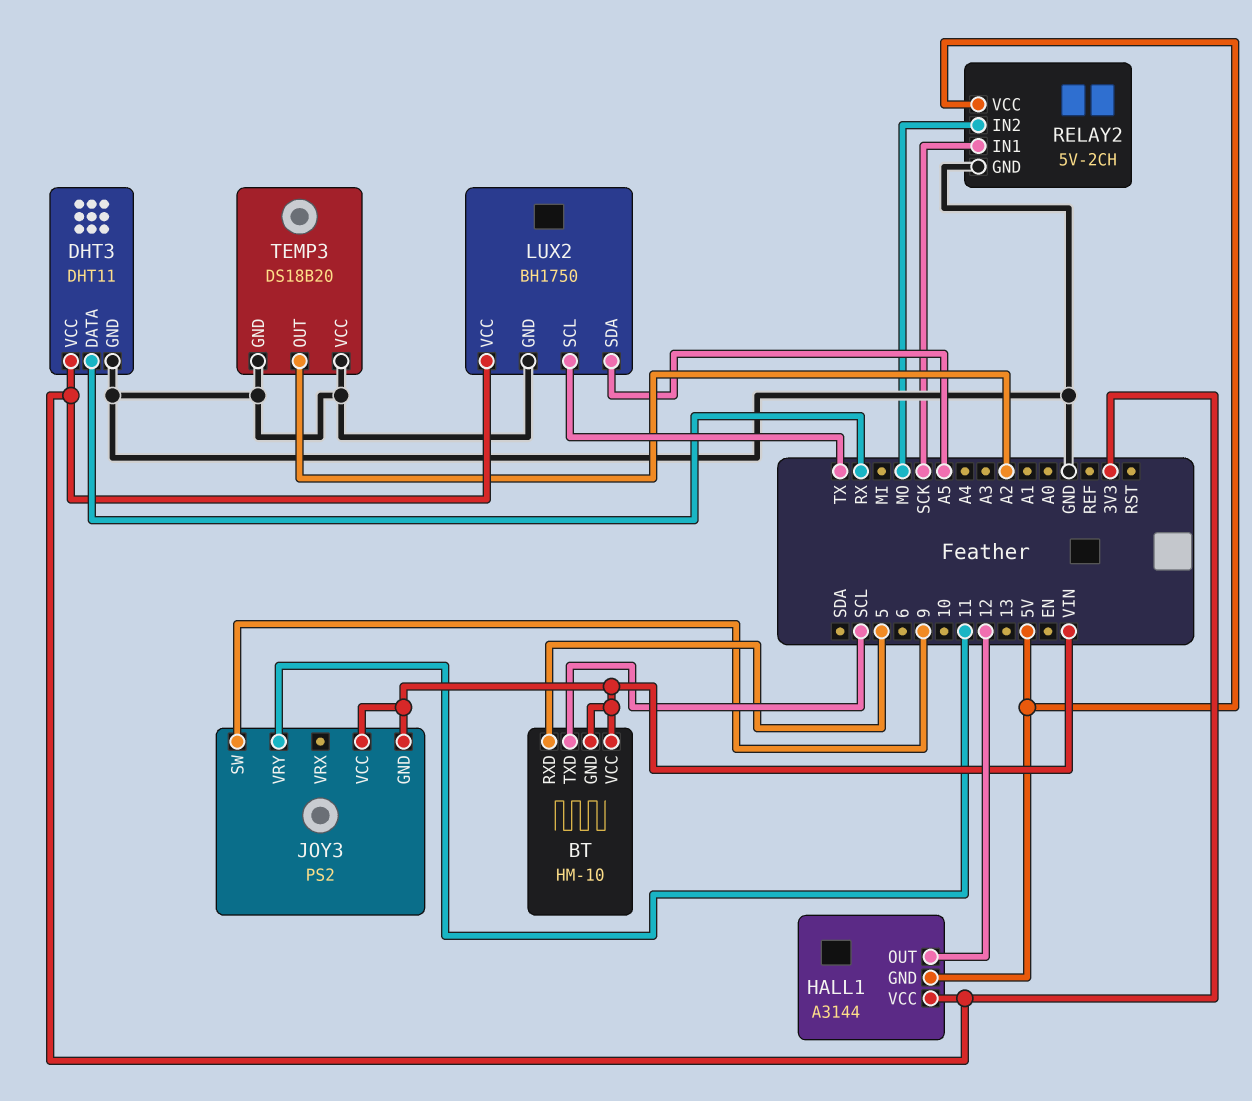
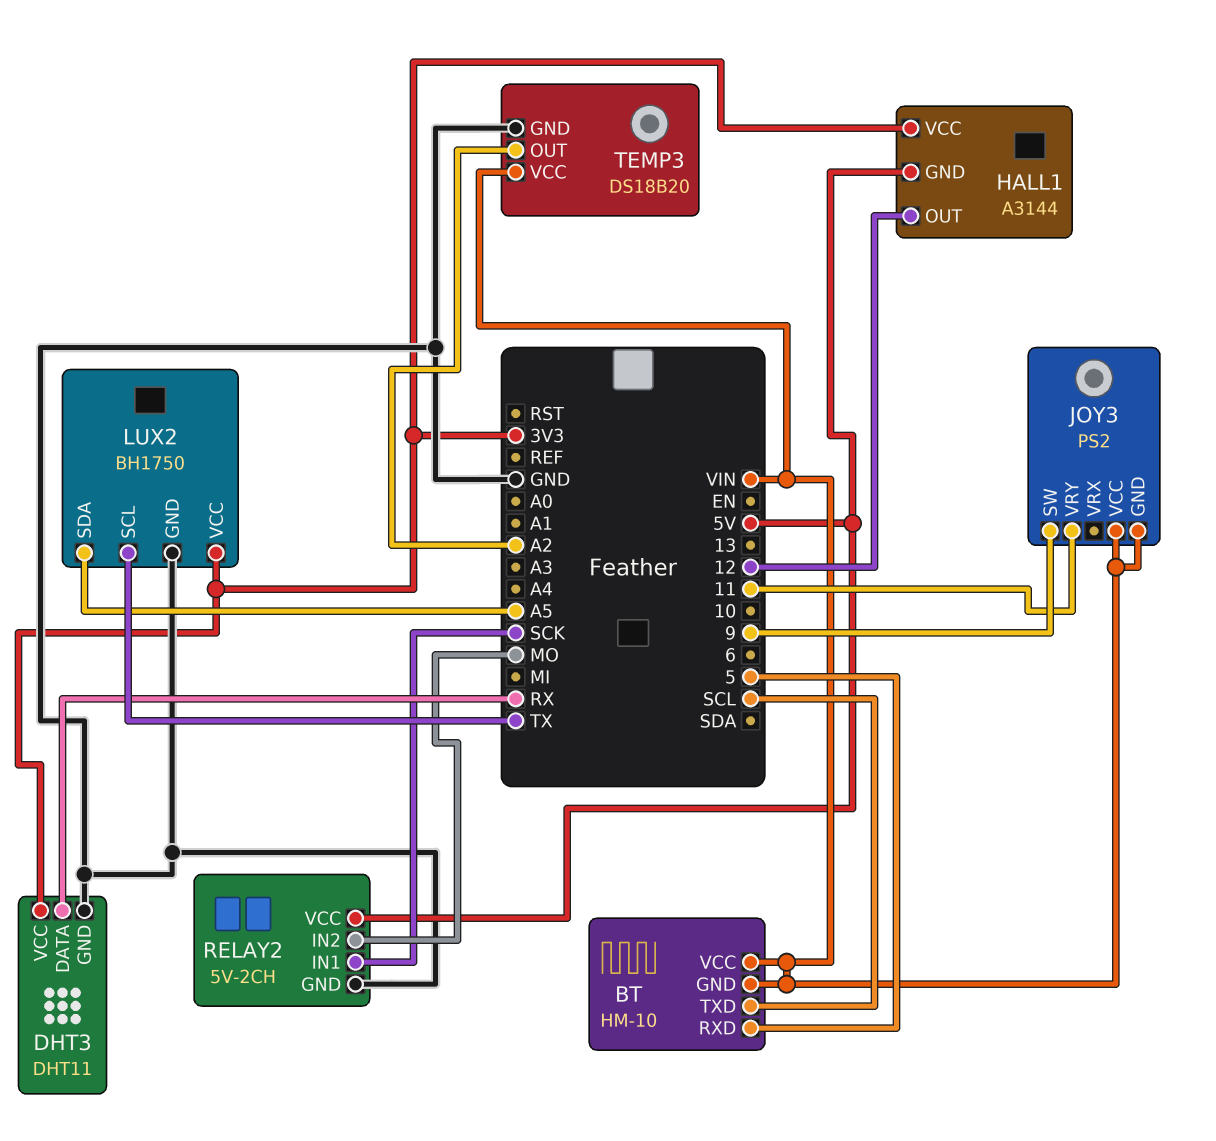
TEMP3 pin VCC: GND -> VIN

